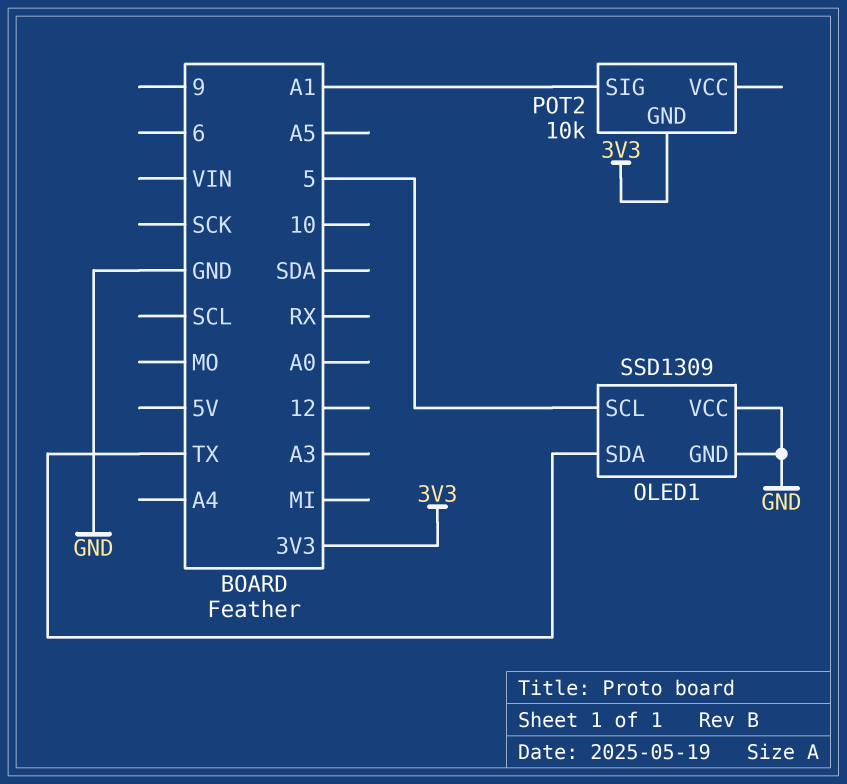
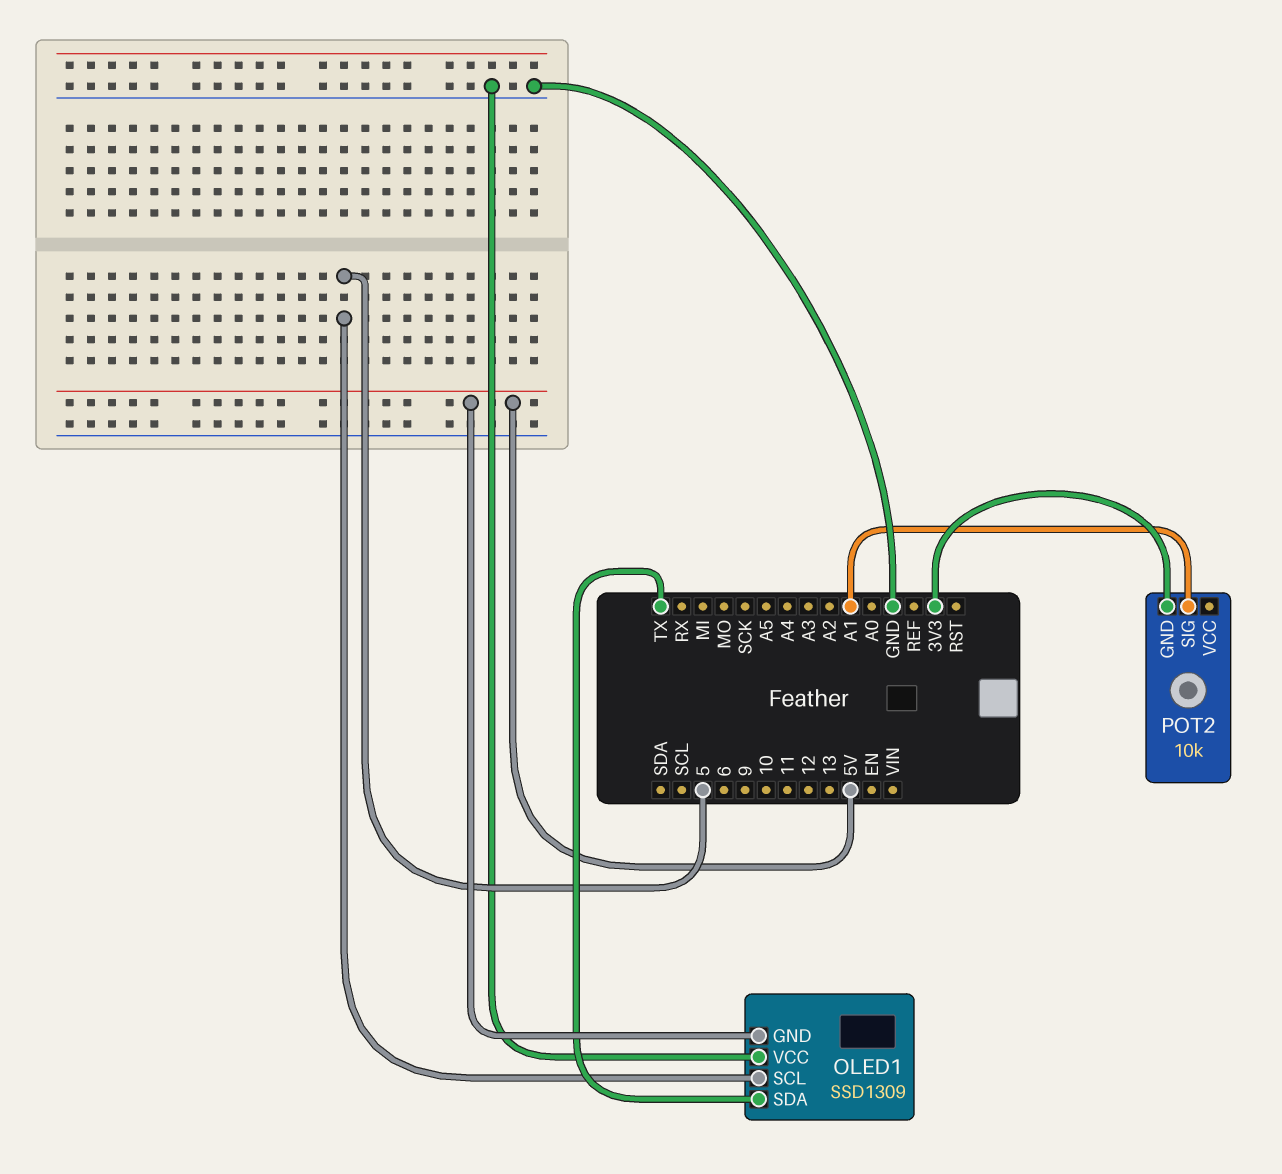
OLED1 pin GND: GND -> 5V

